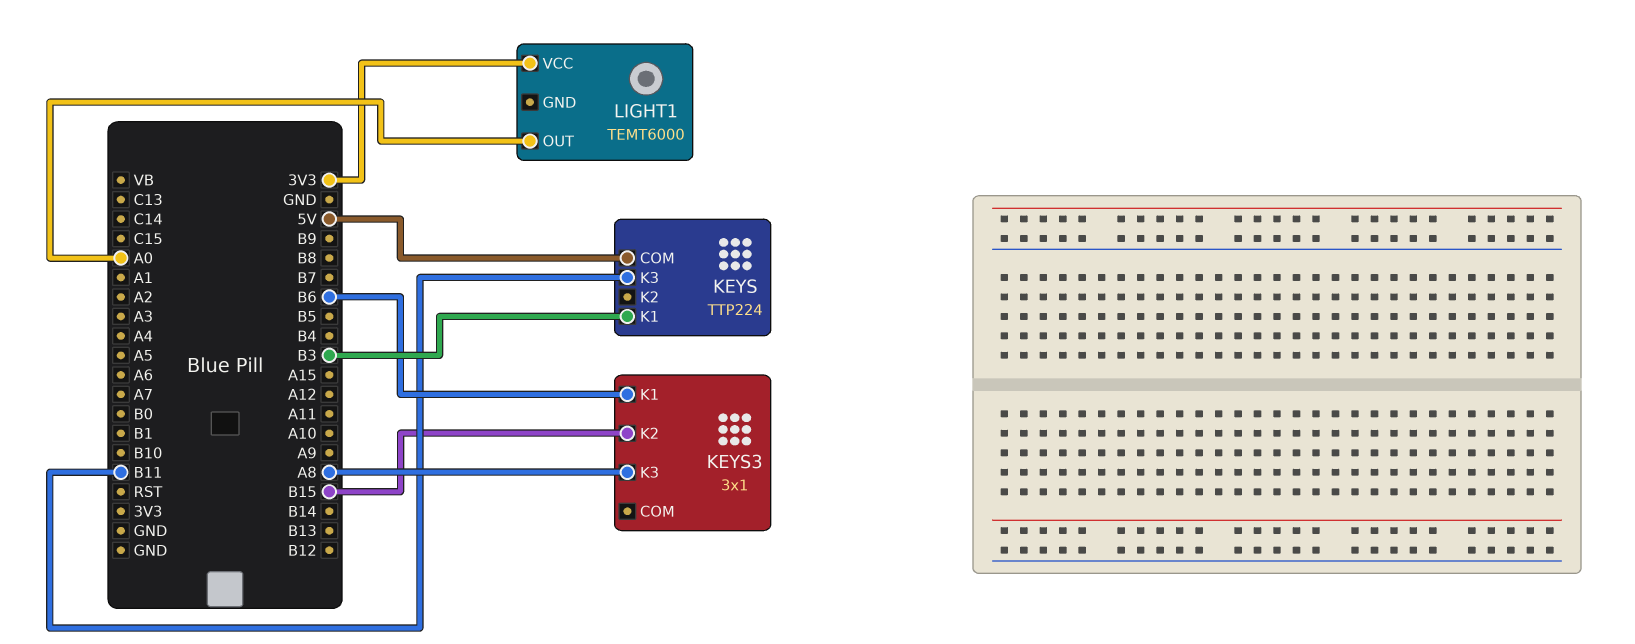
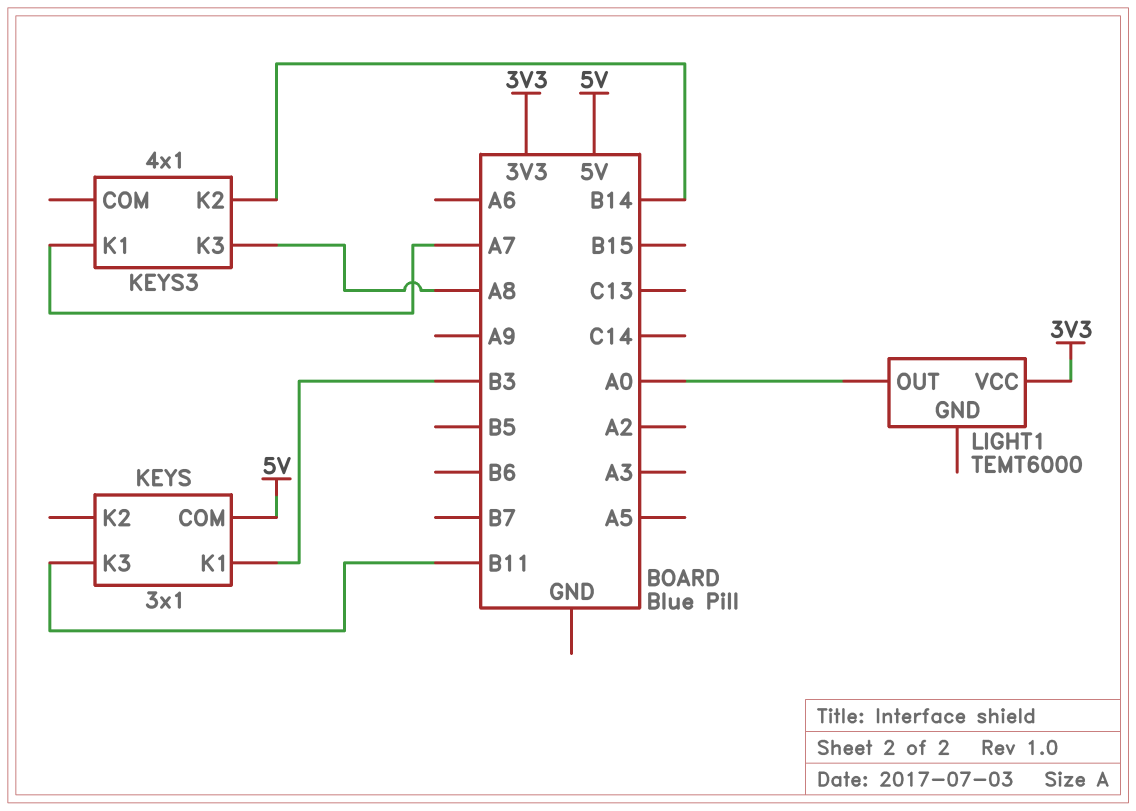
KEYS: TTP224 -> 3x1
KEYS3: 3x1 -> 4x1
KEYS3 pin K1: B6 -> A7
KEYS3 pin K2: B15 -> B14

